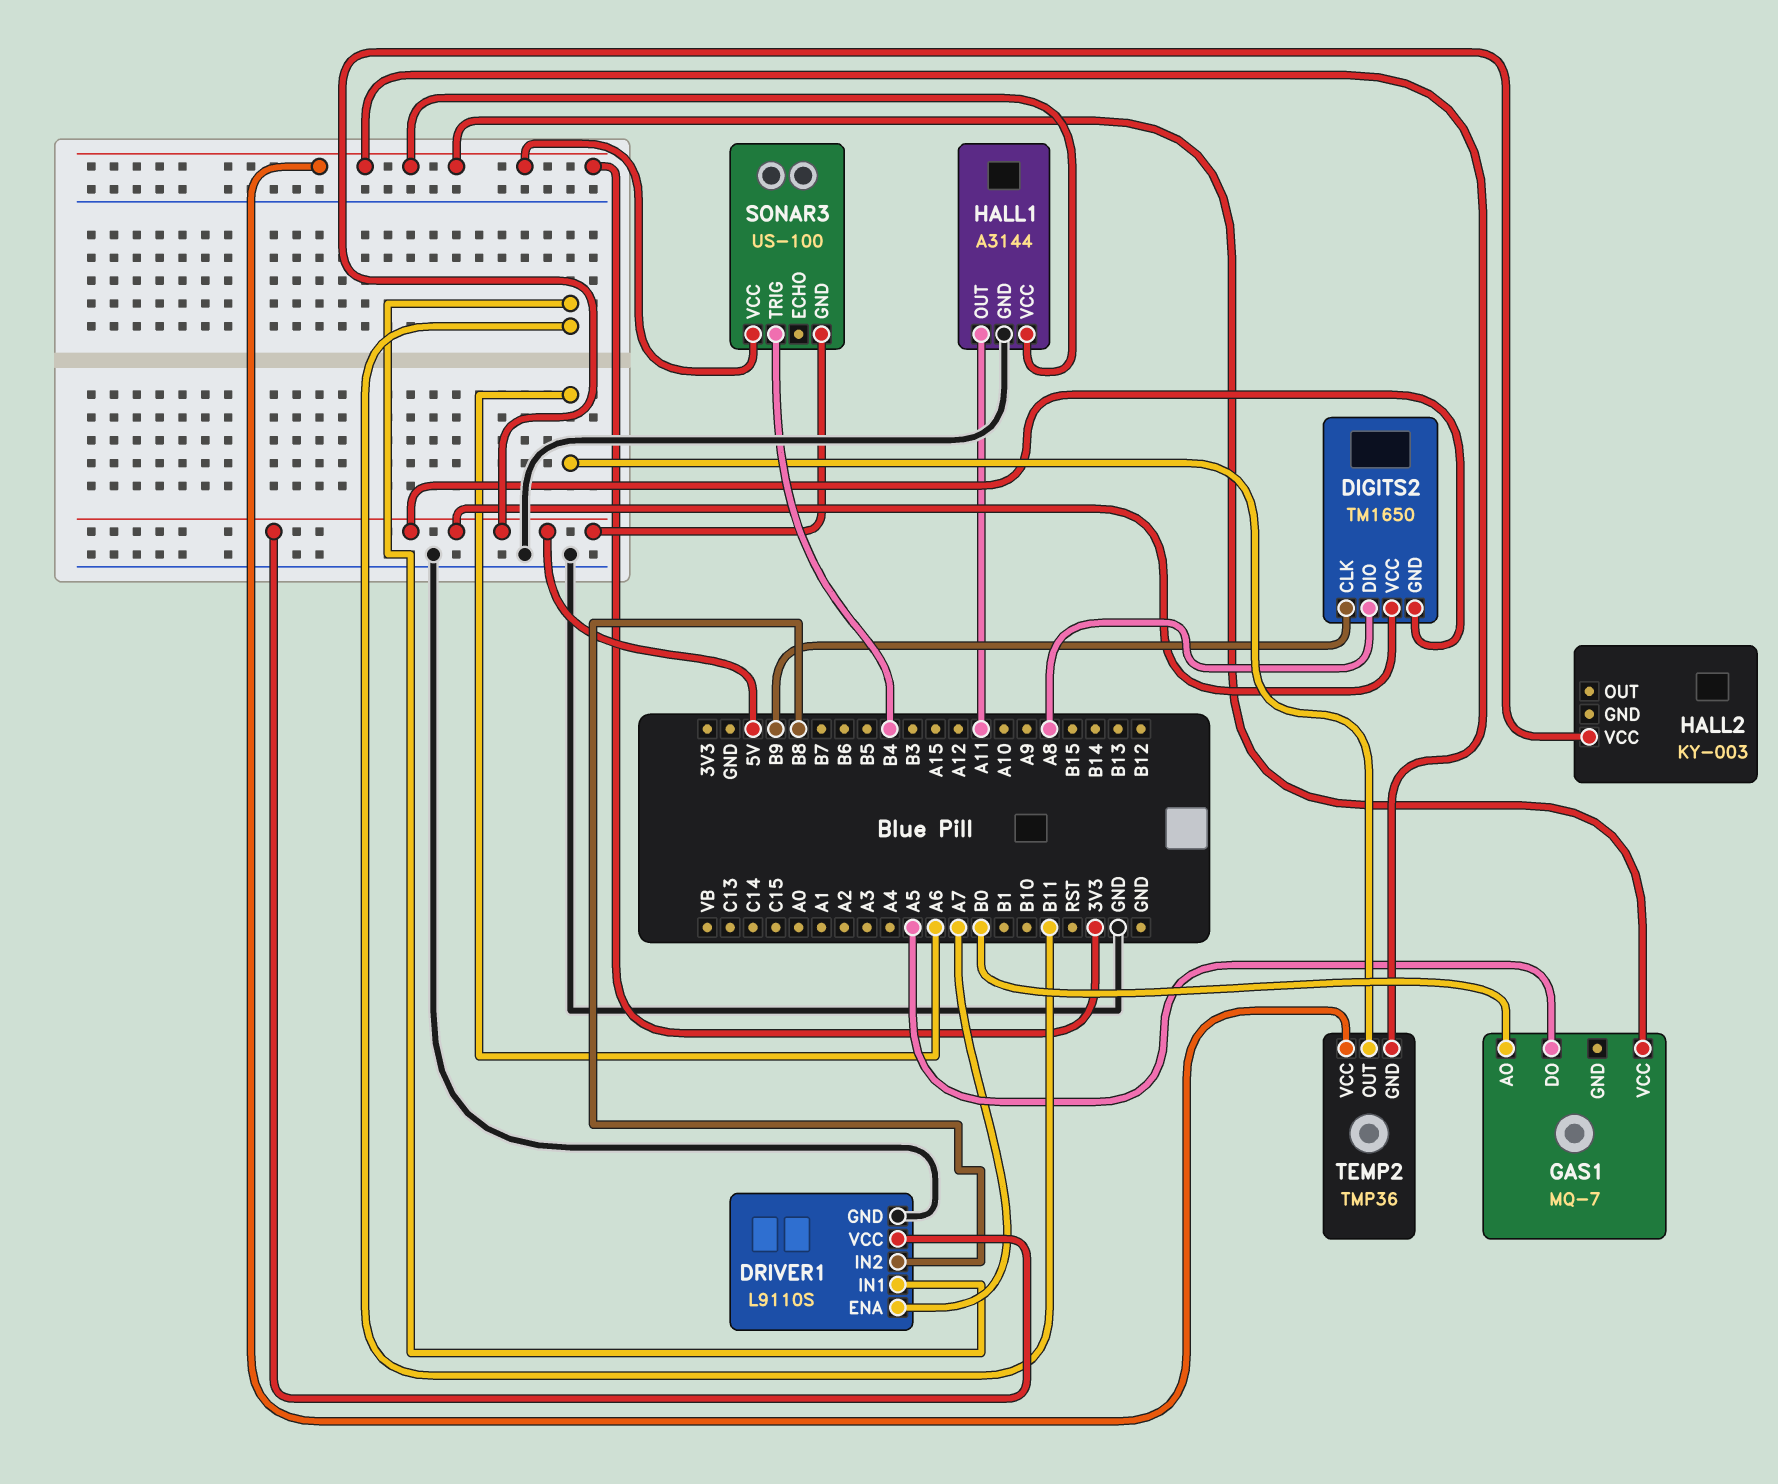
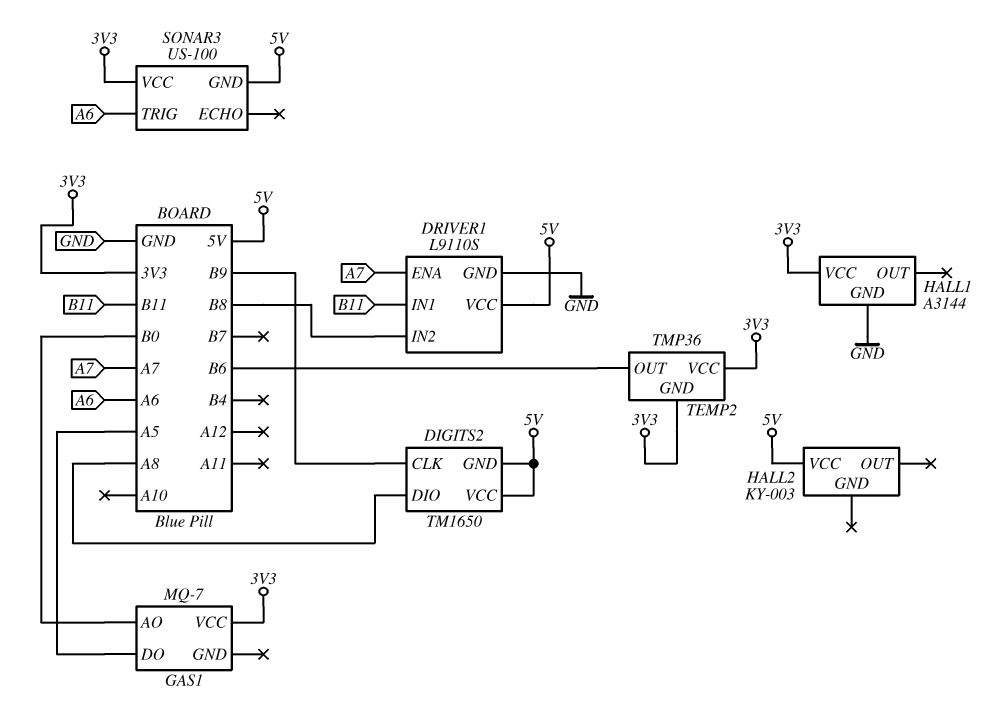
HALL1 pin OUT: A11 -> none
SONAR3 pin TRIG: B4 -> A6
TEMP2 pin OUT: A6 -> B6

